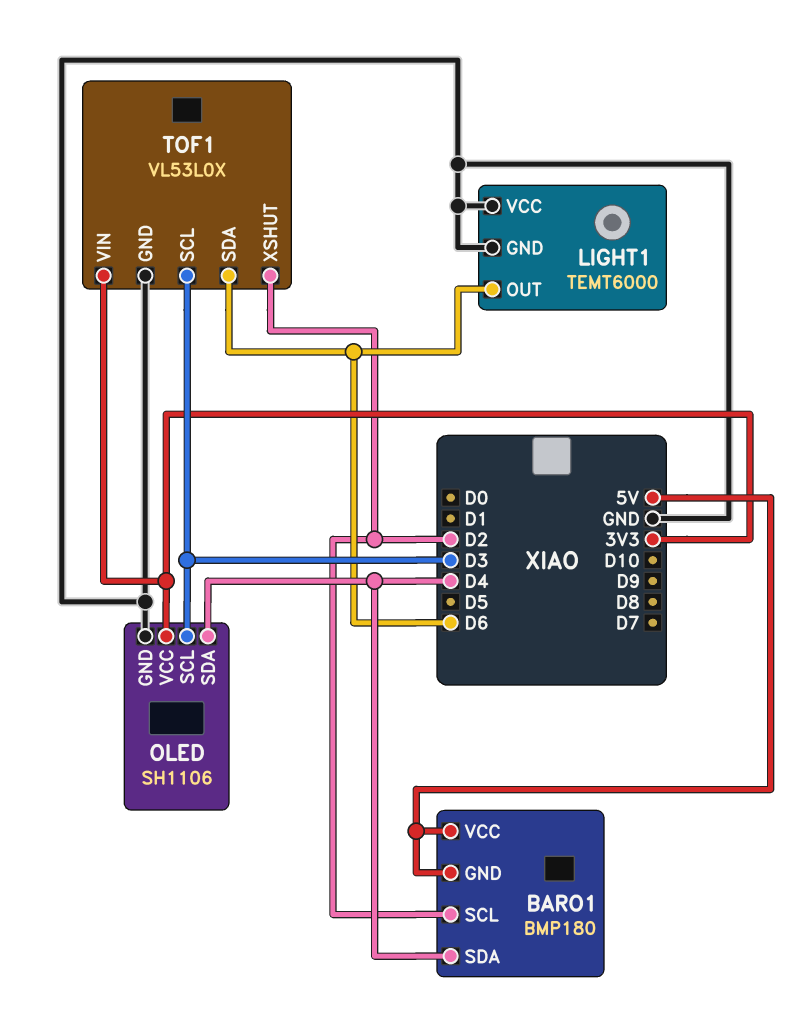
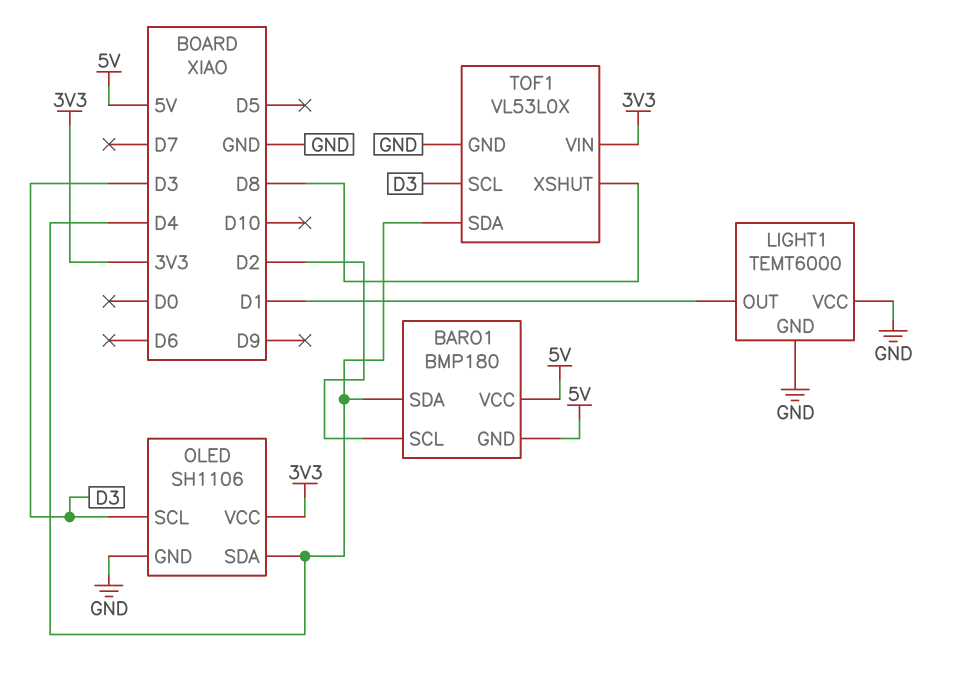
LIGHT1 pin OUT: D6 -> D1
TOF1 pin SDA: D6 -> D4
TOF1 pin XSHUT: D2 -> D8

